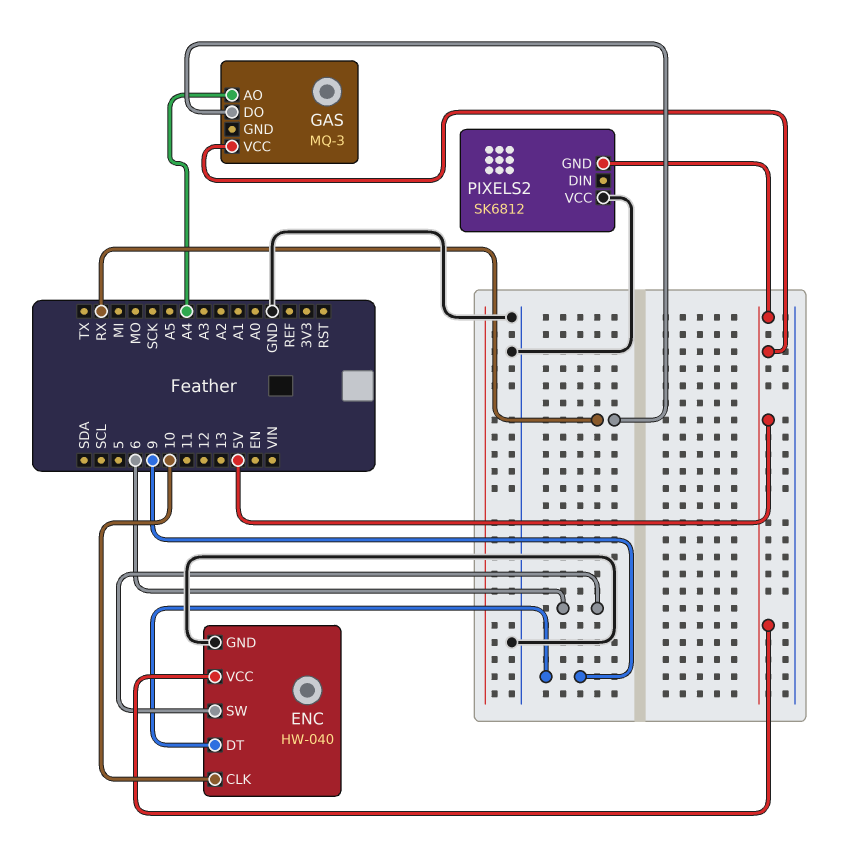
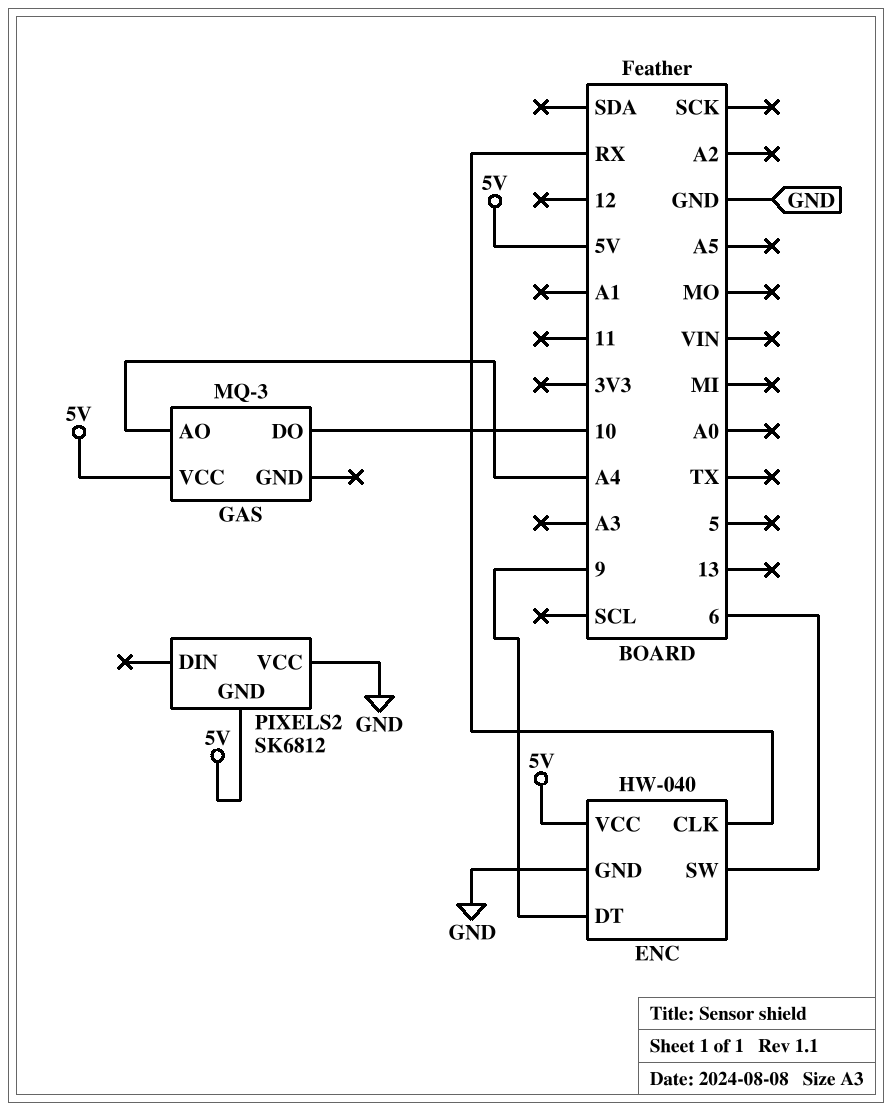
ENC pin CLK: 10 -> RX
GAS pin DO: RX -> 10

